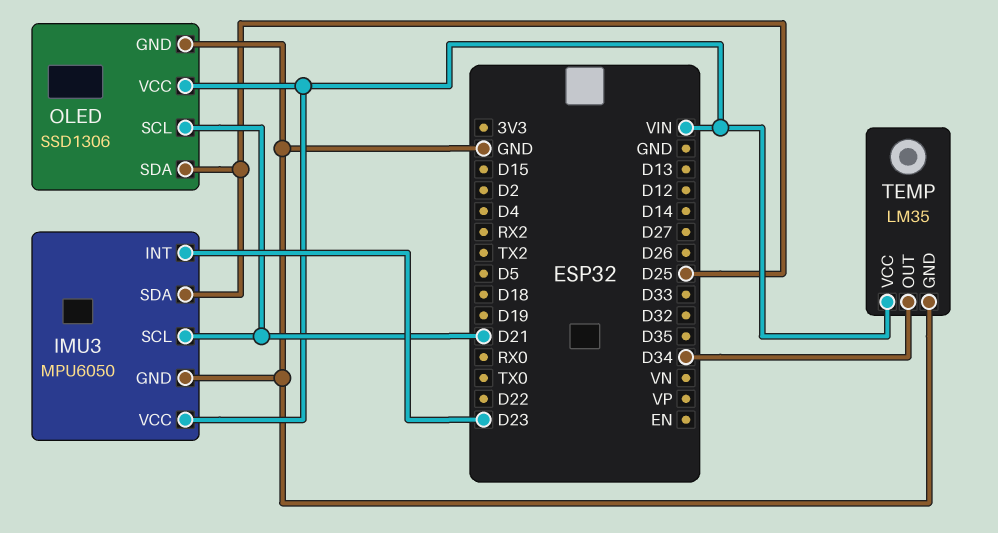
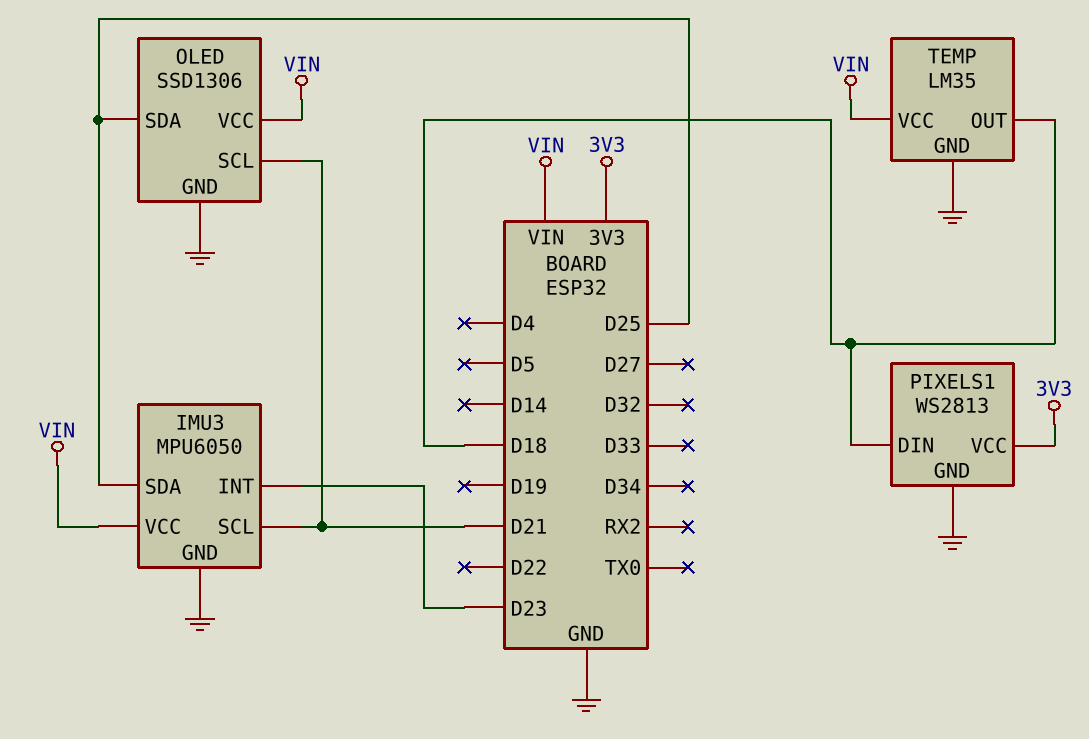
PIXELS1: none -> WS2813
PIXELS1 pin DIN: none -> D18
PIXELS1 pin GND: none -> GND
PIXELS1 pin VCC: none -> 3V3
TEMP pin OUT: D34 -> D18

